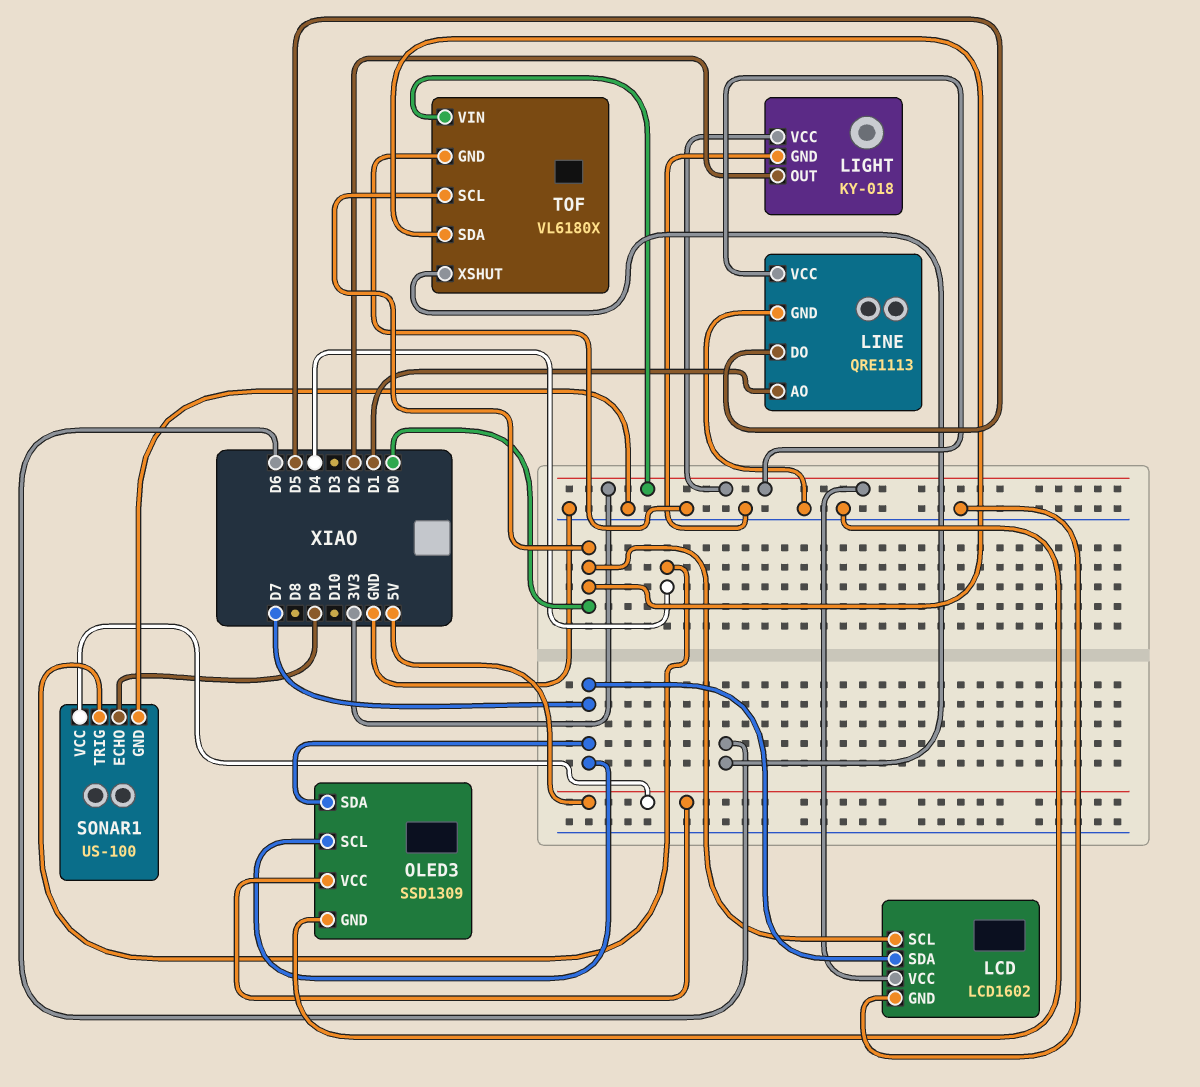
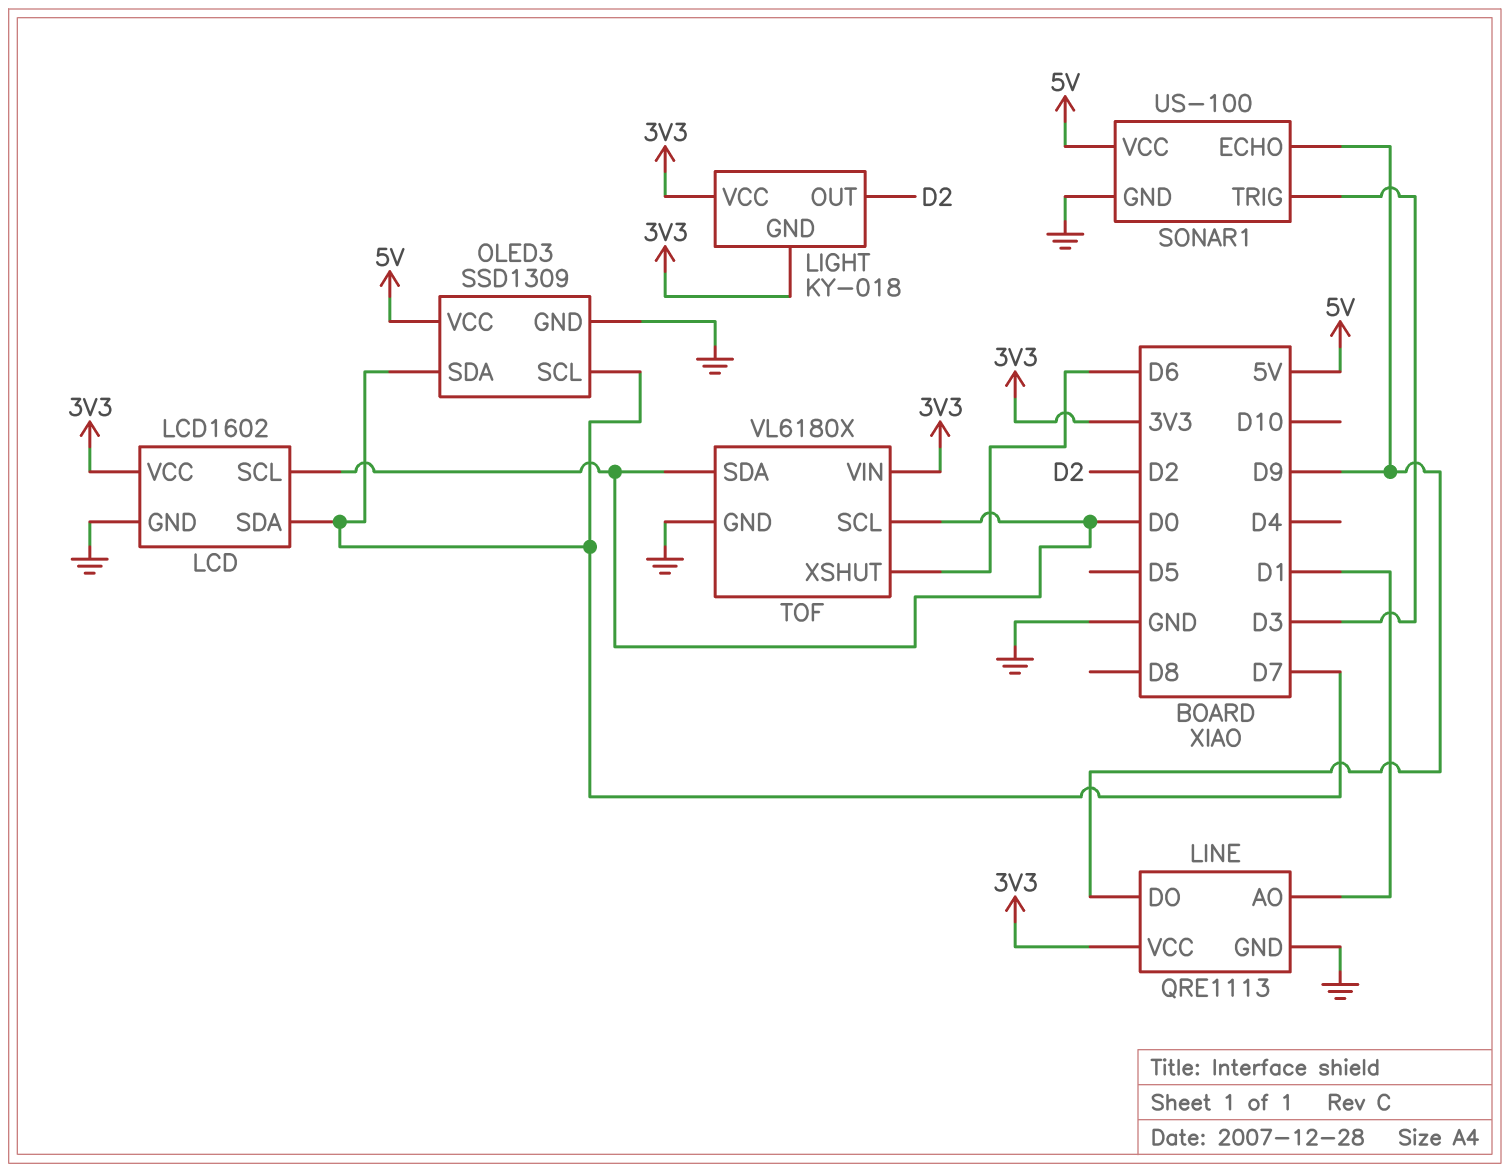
LIGHT pin GND: GND -> 3V3
LINE pin DO: D5 -> D9
SONAR1 pin TRIG: D4 -> D3

